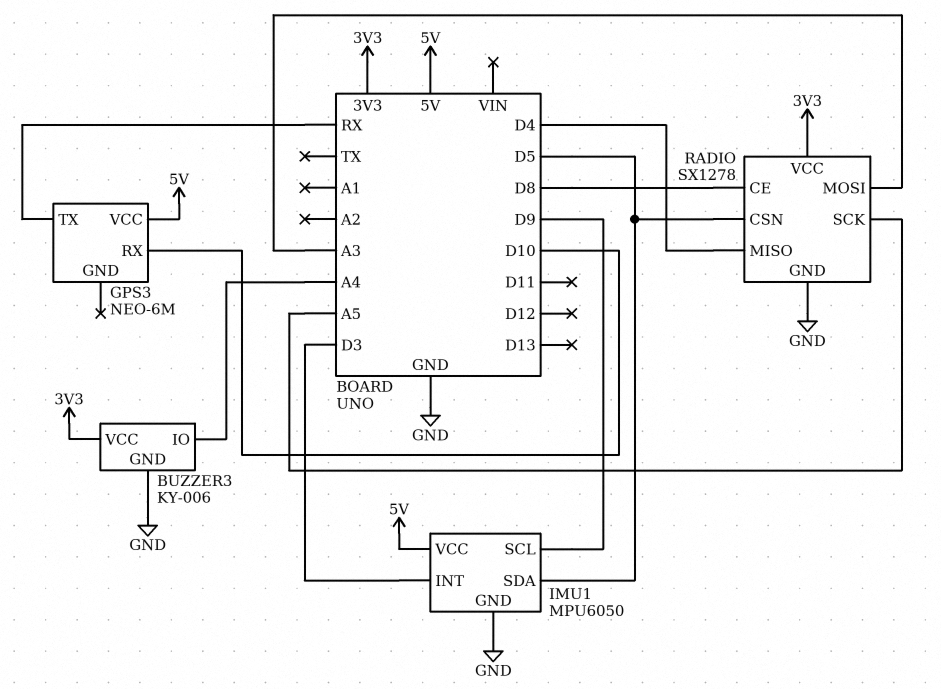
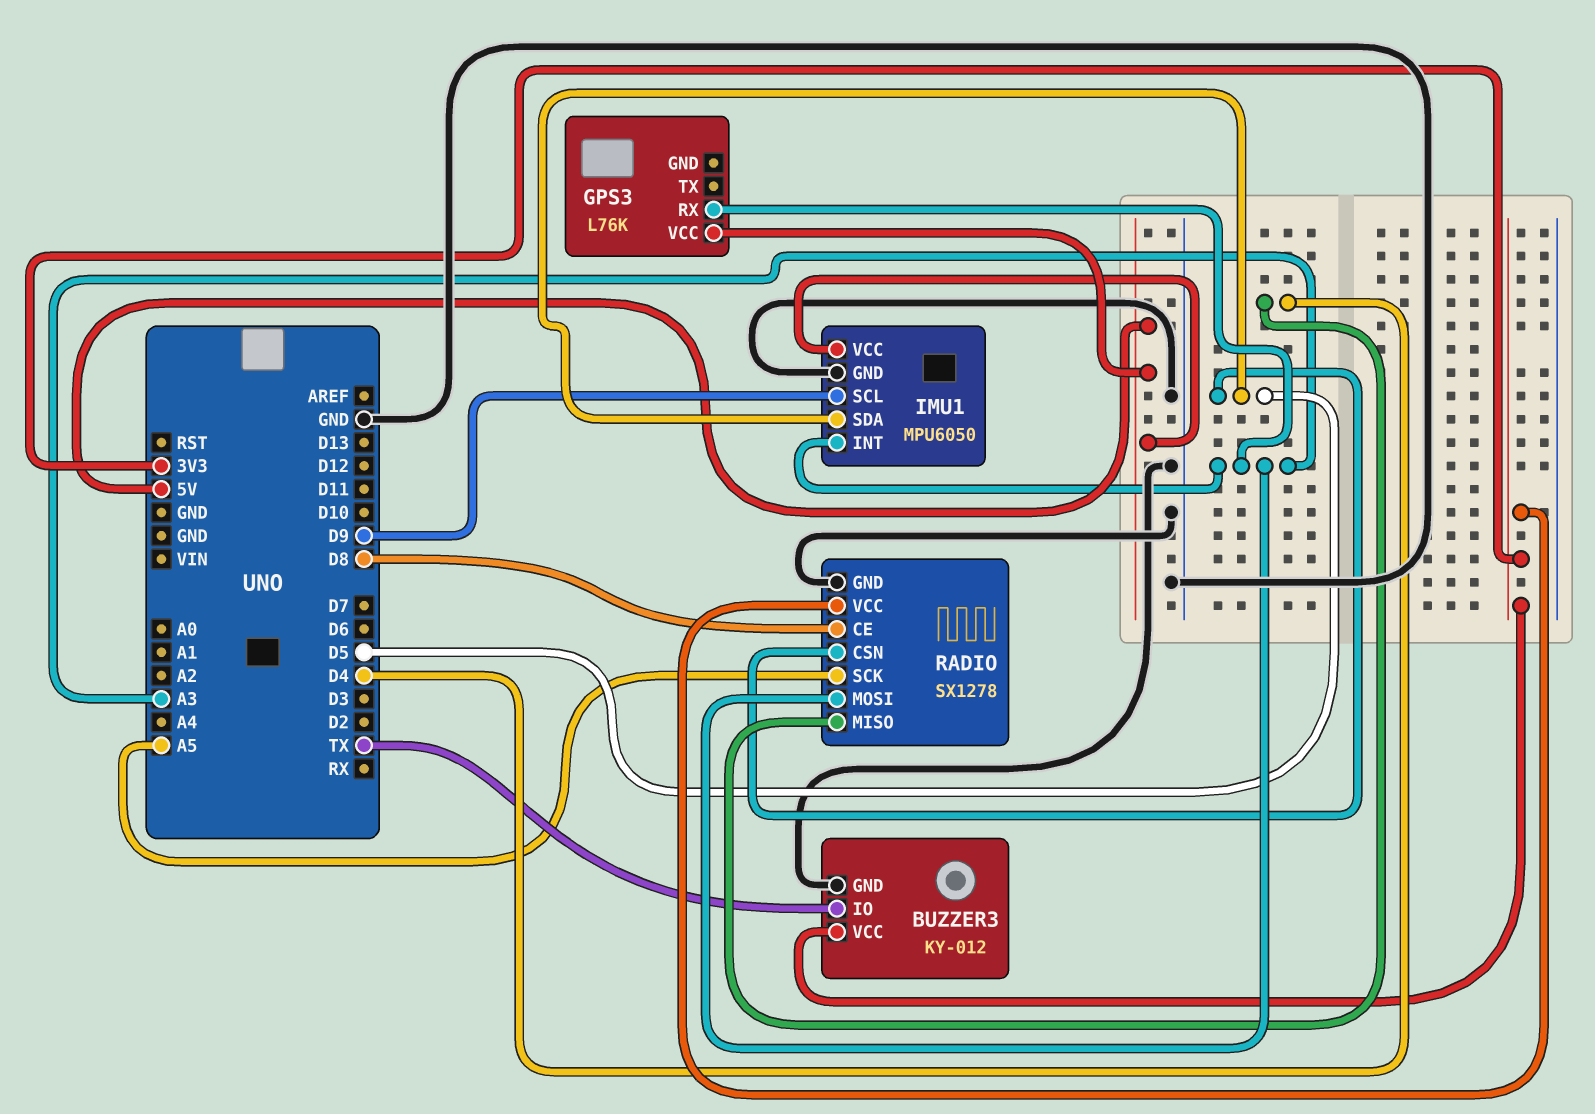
BUZZER3: KY-006 -> KY-012
BUZZER3 pin IO: A4 -> TX
GPS3: NEO-6M -> L76K
GPS3 pin RX: D10 -> A3
GPS3 pin TX: RX -> none
IMU1 pin INT: D3 -> A3

